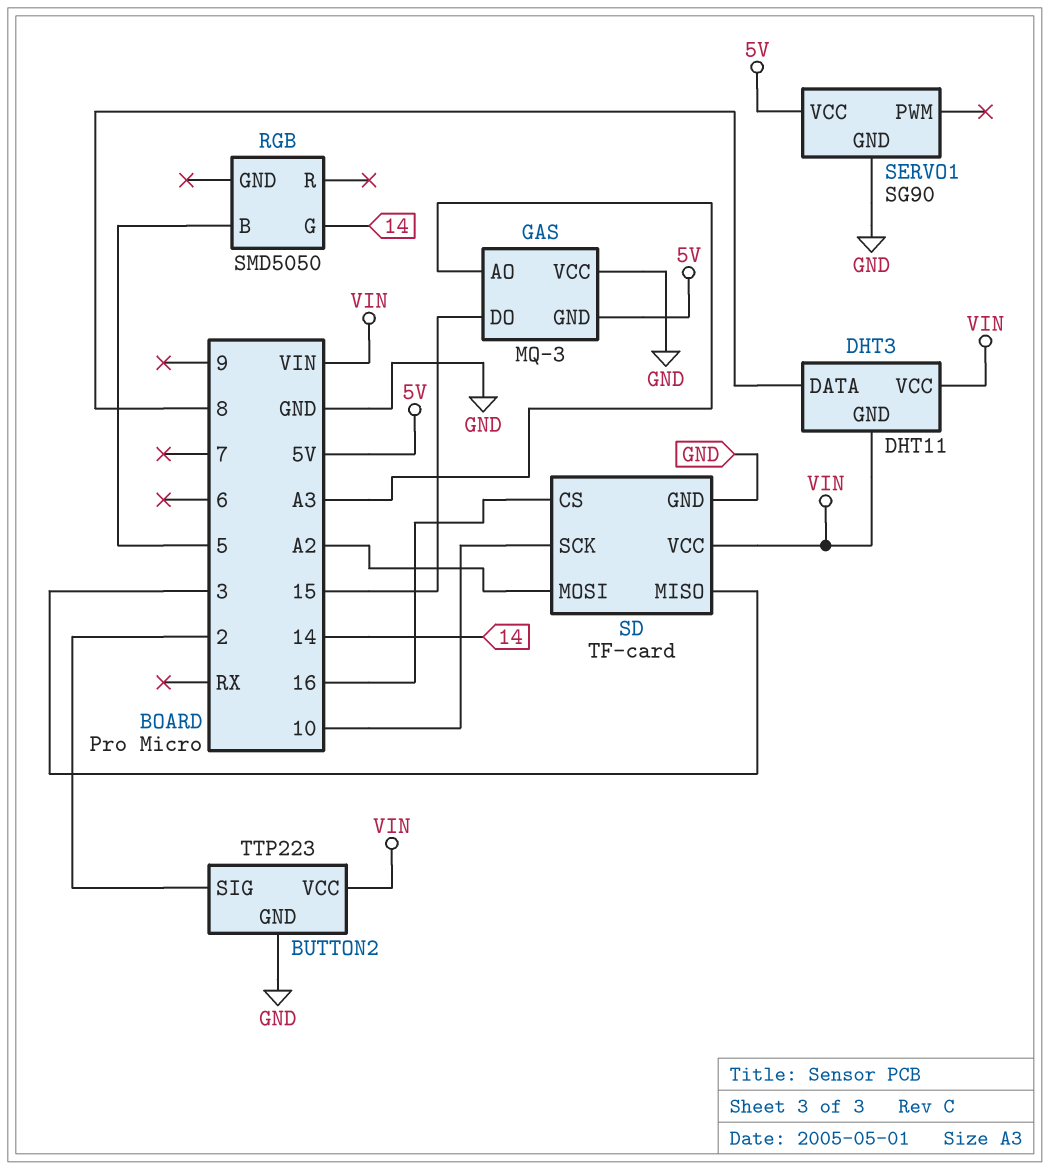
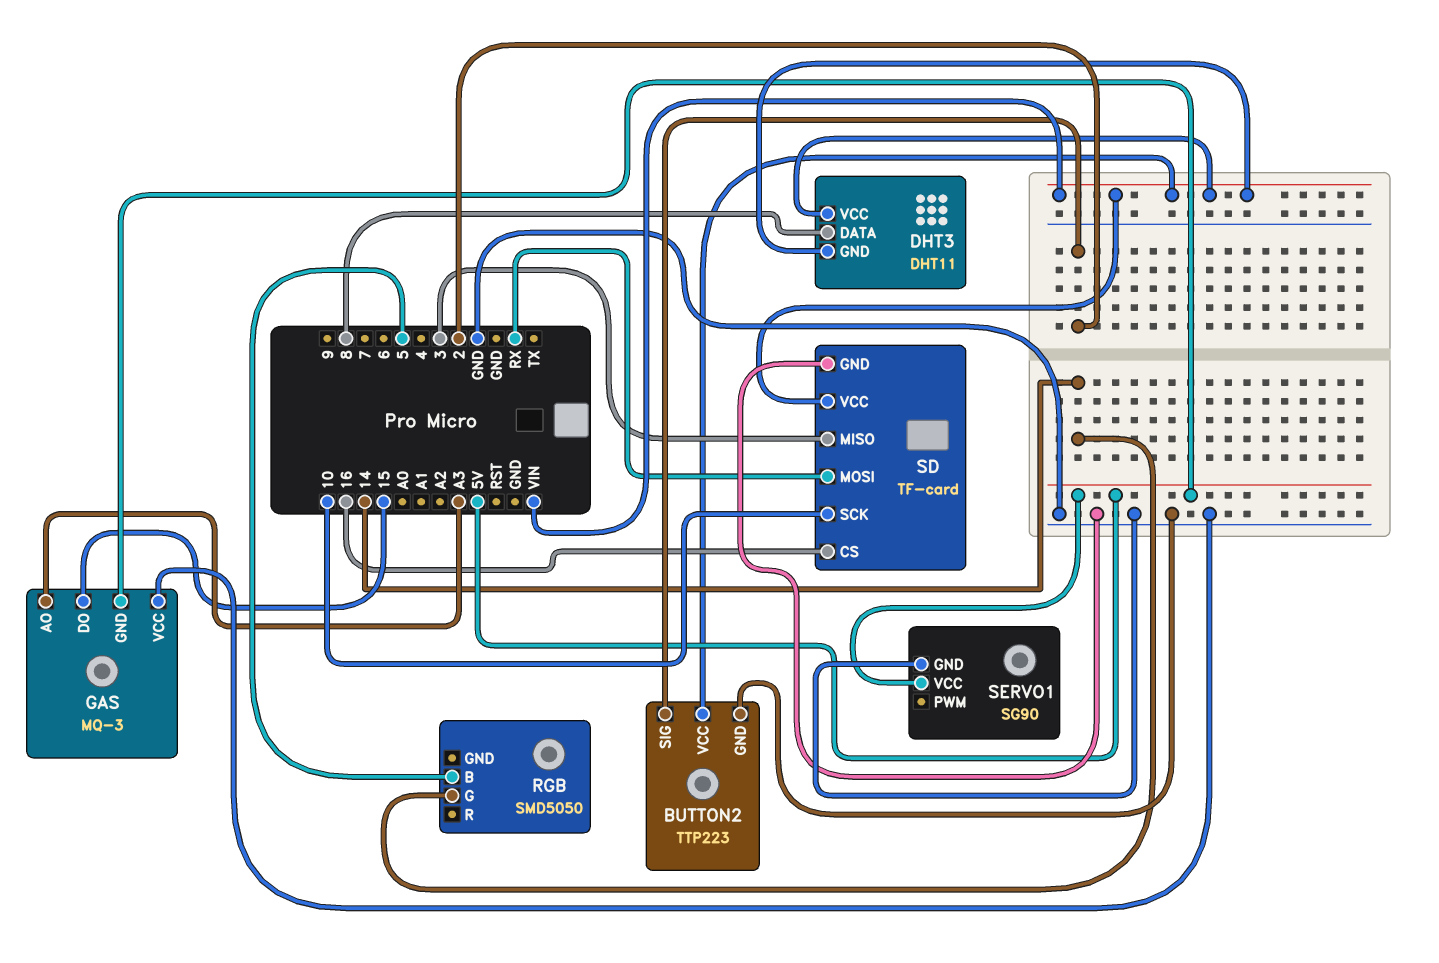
SD pin MOSI: A2 -> RX

